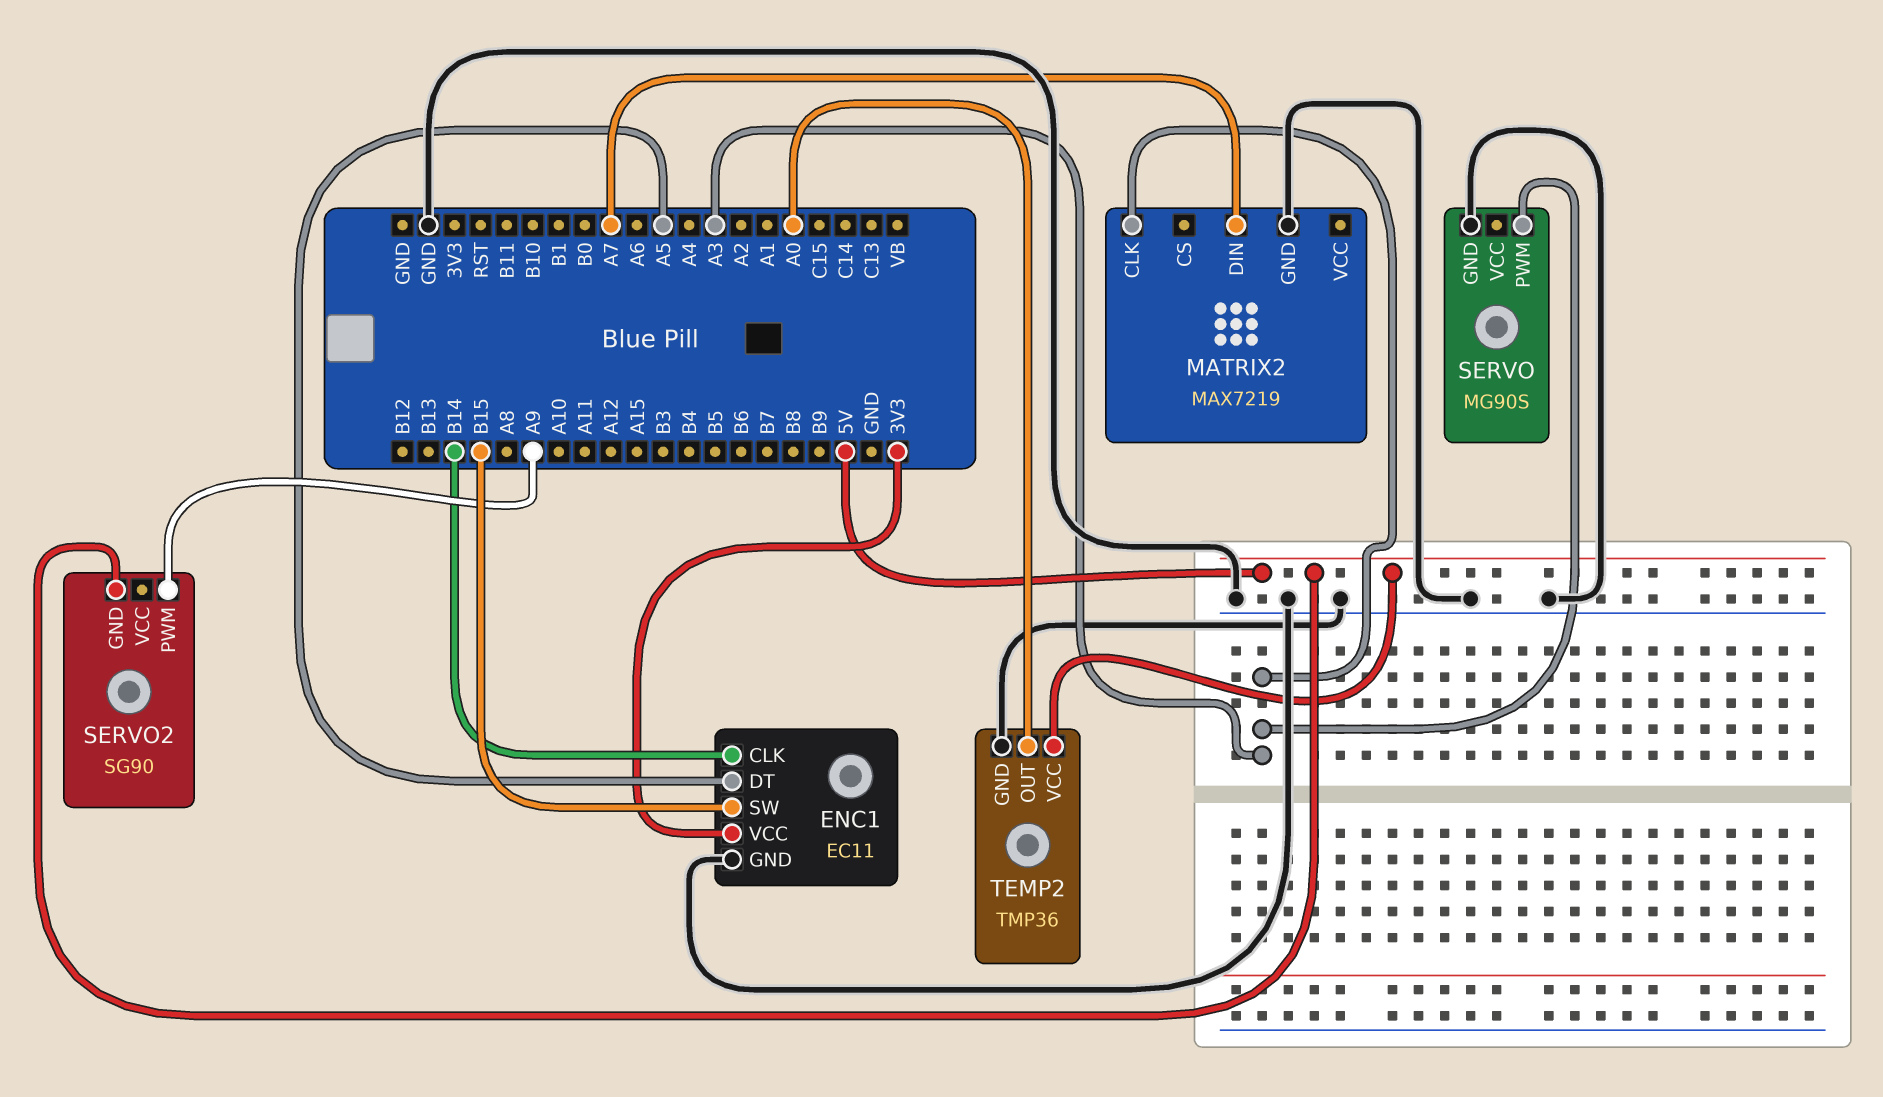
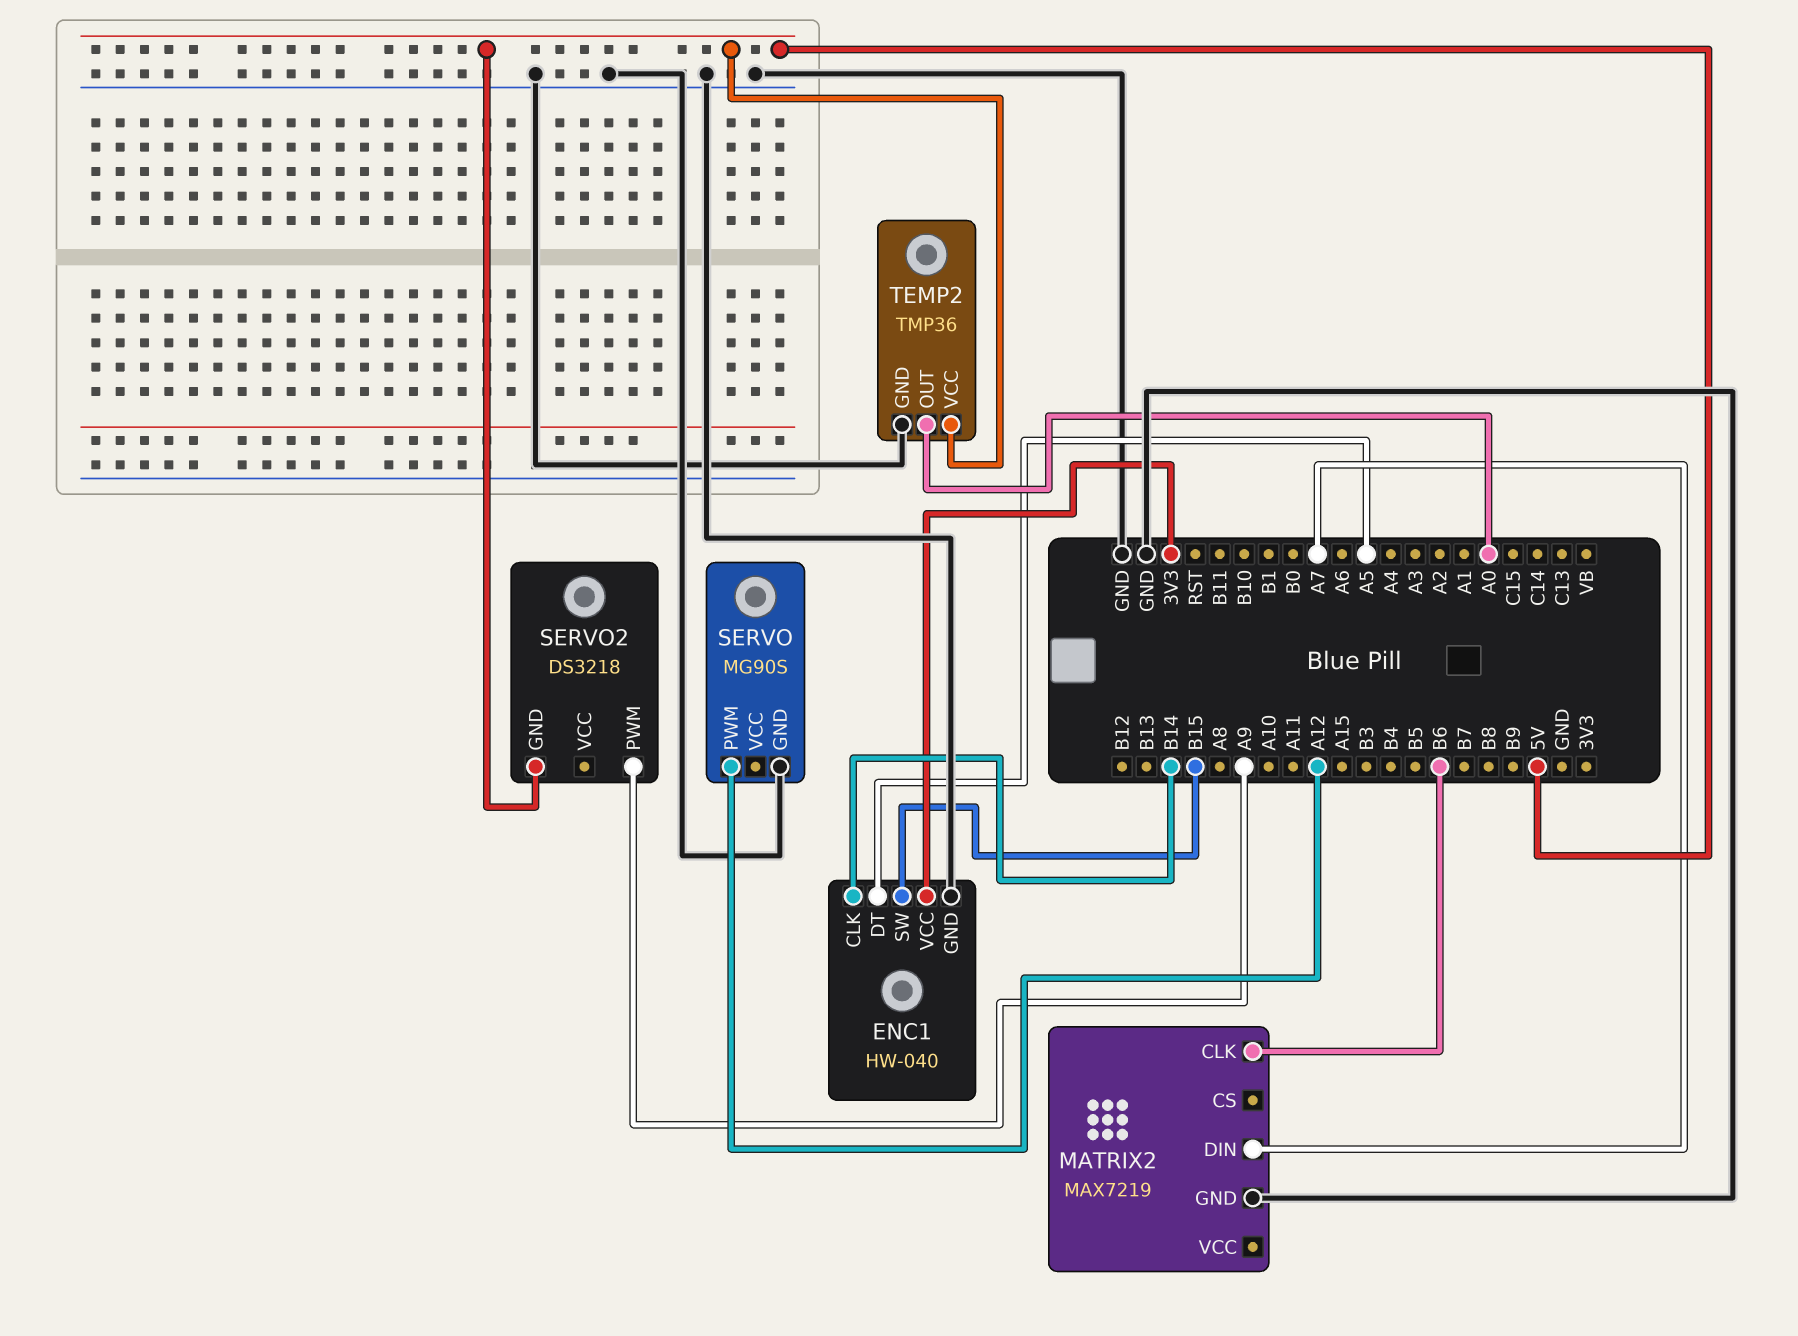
ENC1: EC11 -> HW-040
MATRIX2 pin CLK: A3 -> B6
SERVO pin PWM: A3 -> A12
SERVO2: SG90 -> DS3218

